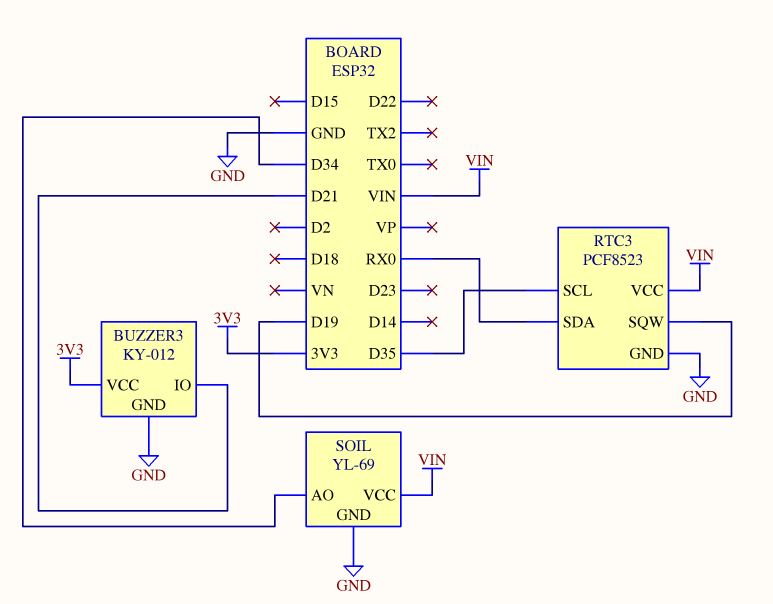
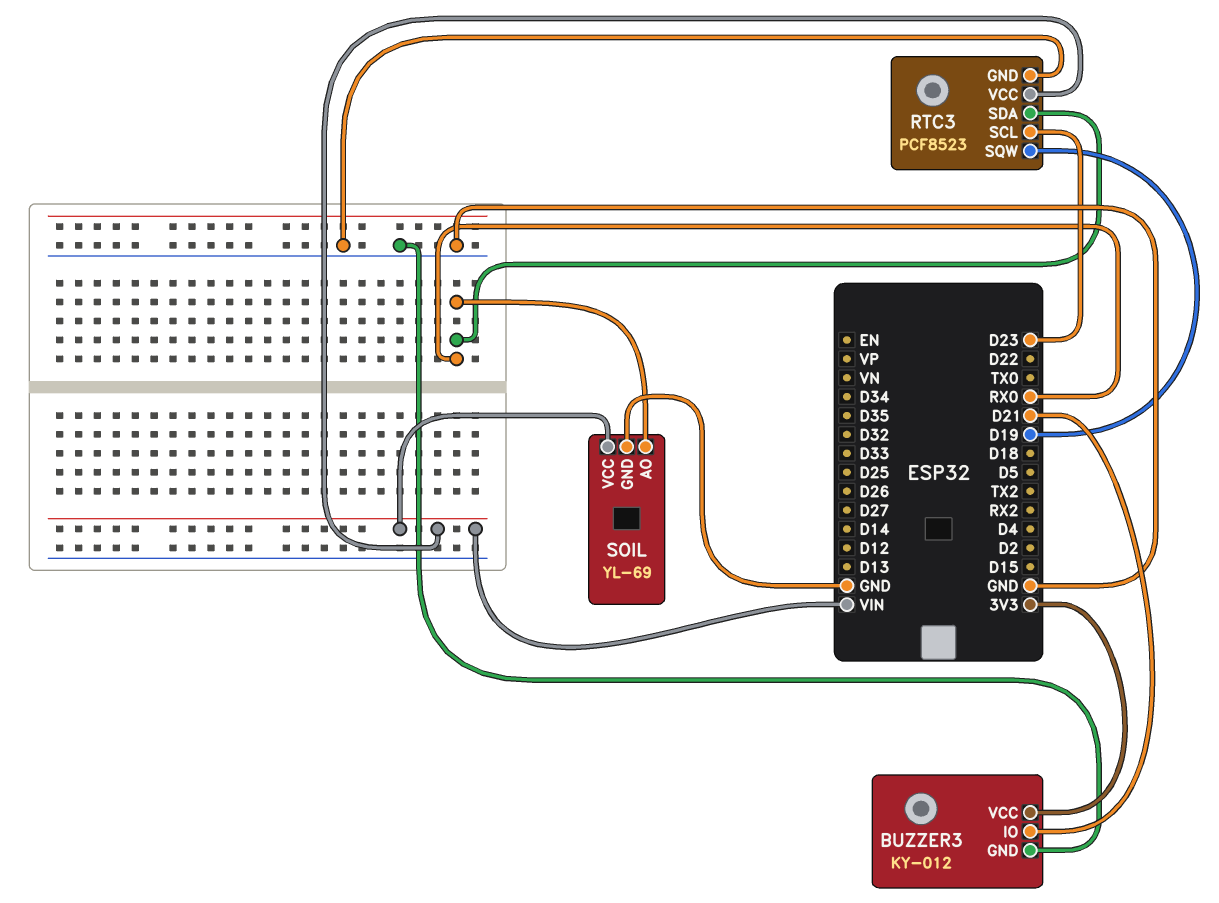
RTC3 pin SCL: D35 -> D23
SOIL pin AO: D34 -> RX0

